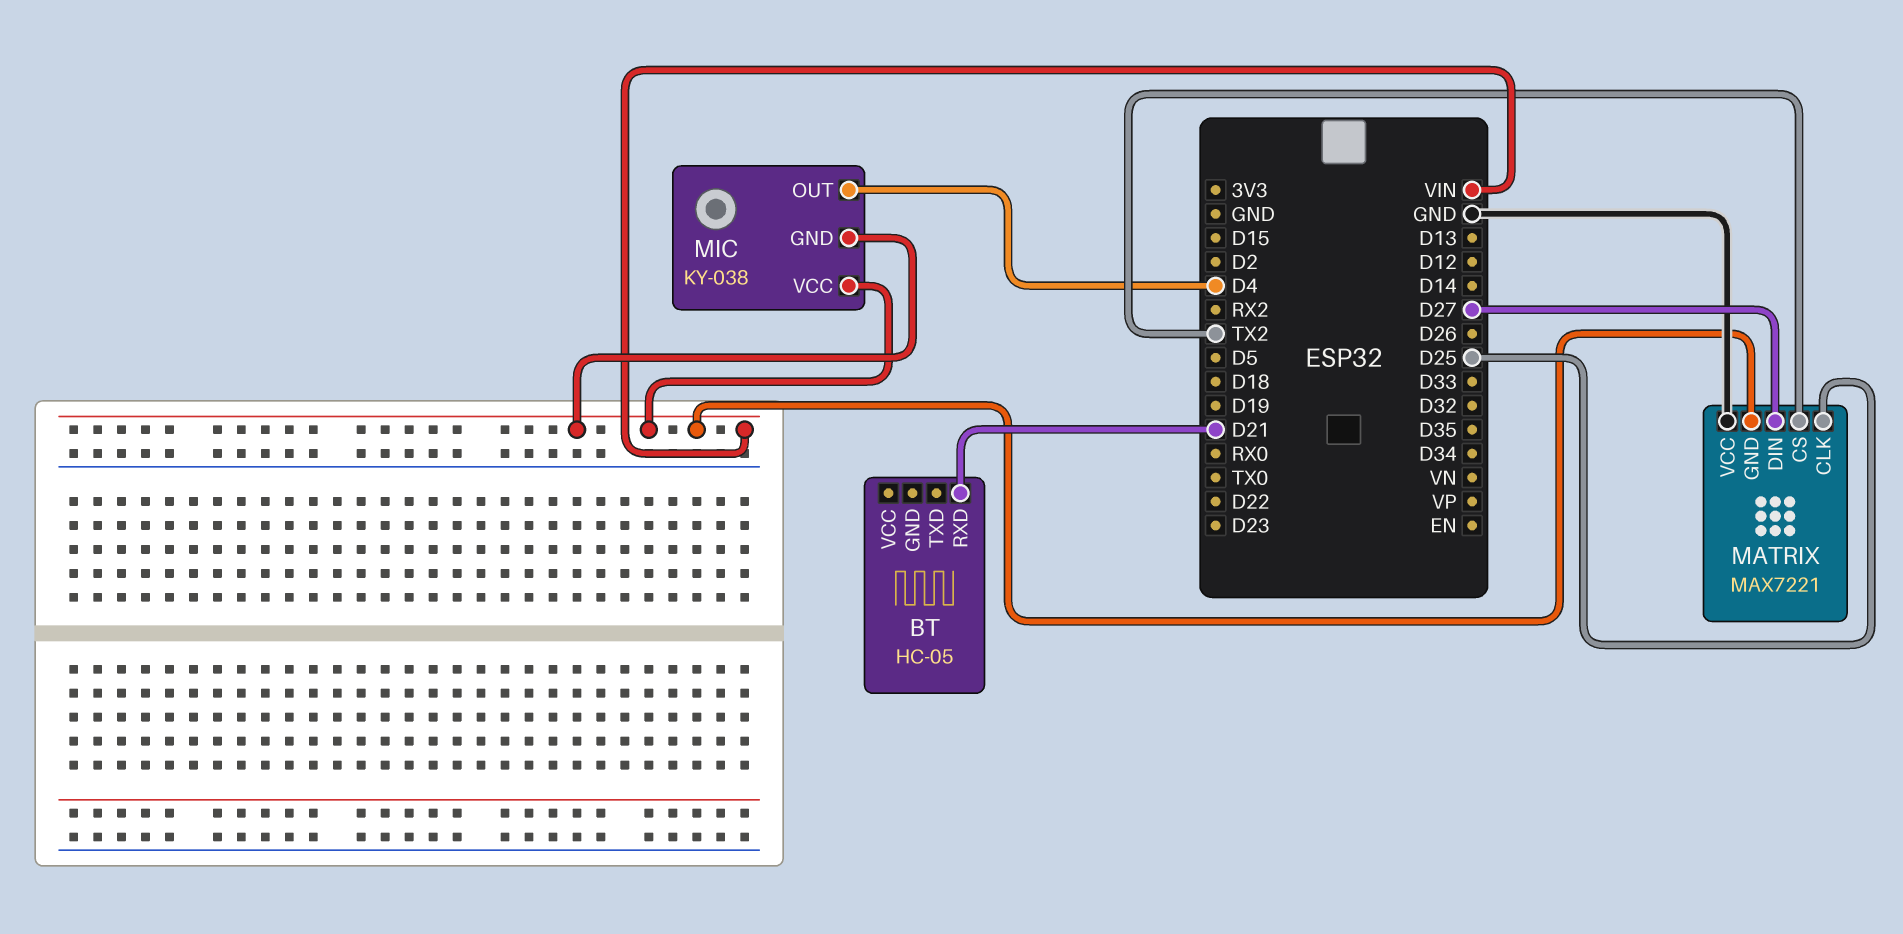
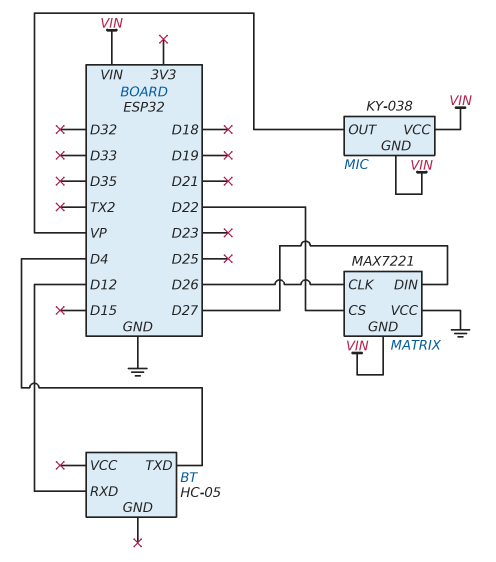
BT pin RXD: D21 -> D12
BT pin TXD: none -> D4
MATRIX pin CLK: D25 -> D26
MATRIX pin CS: TX2 -> D22
MIC pin OUT: D4 -> VP

